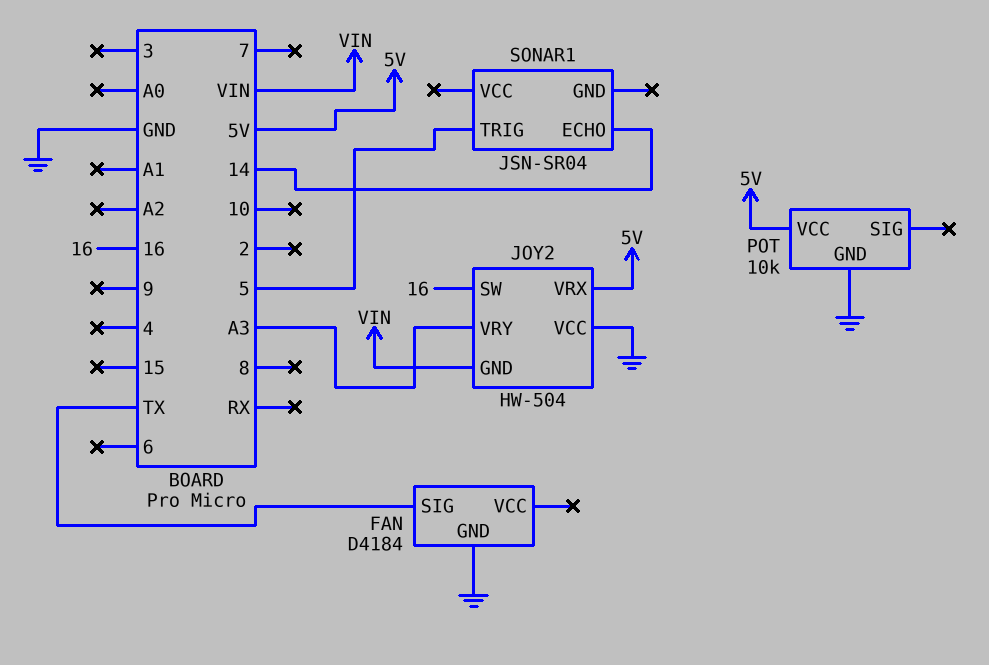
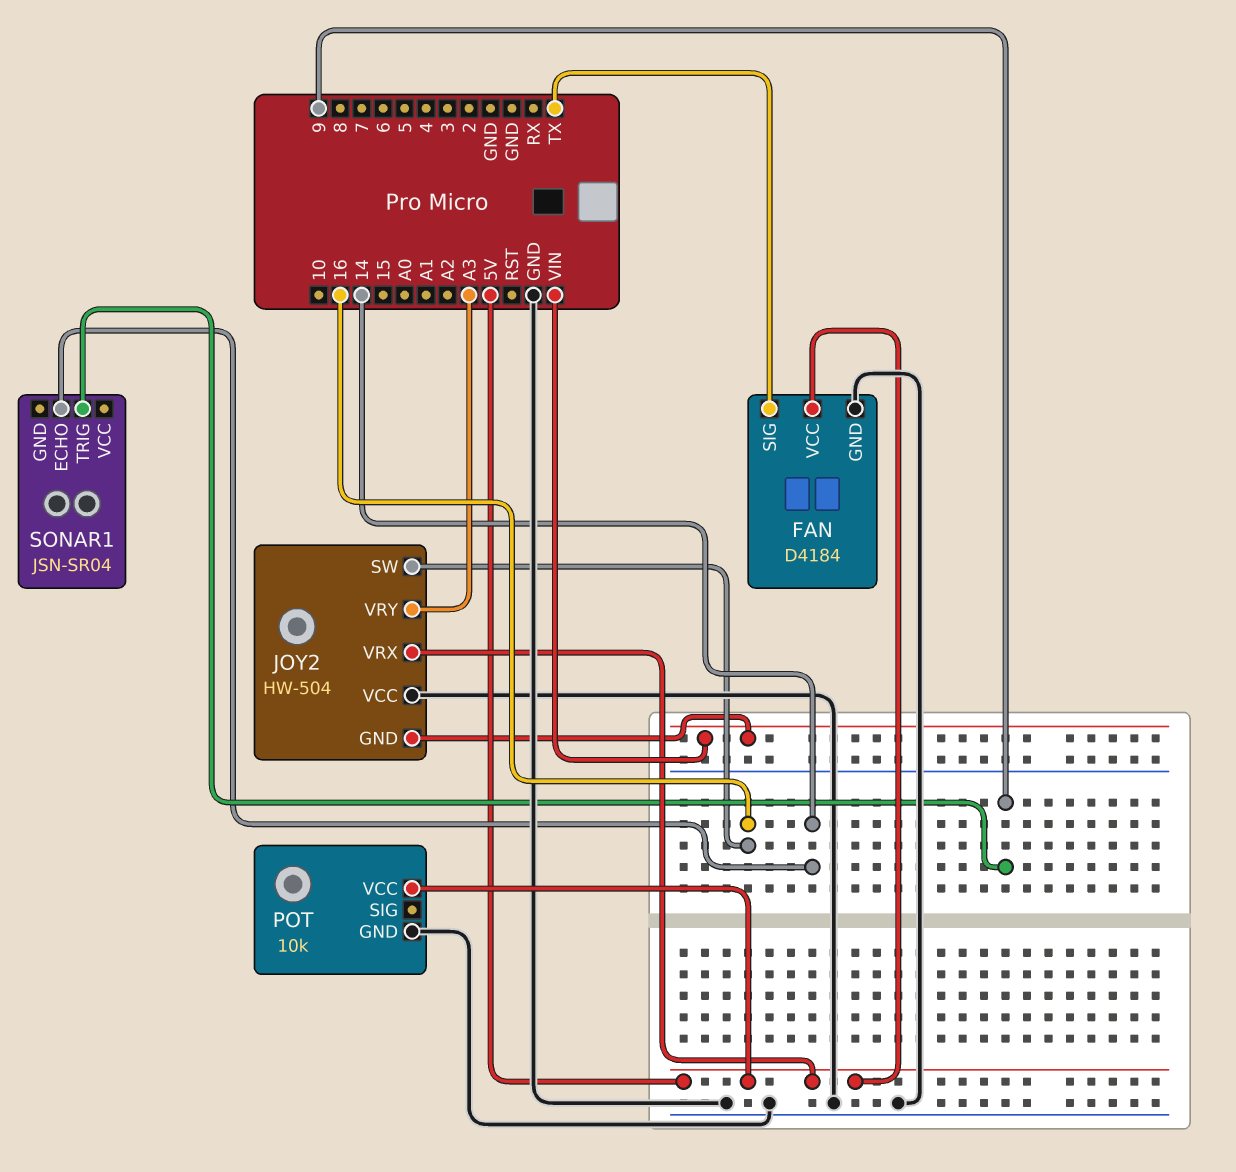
FAN pin VCC: none -> 5V
SONAR1 pin TRIG: 5 -> 9

